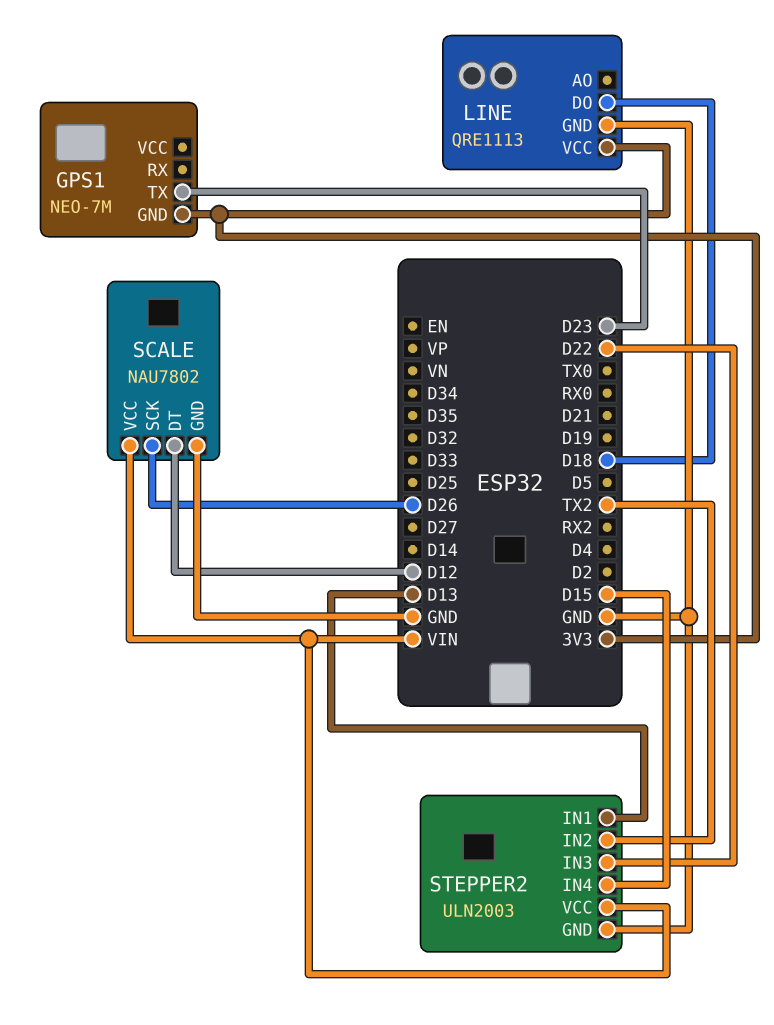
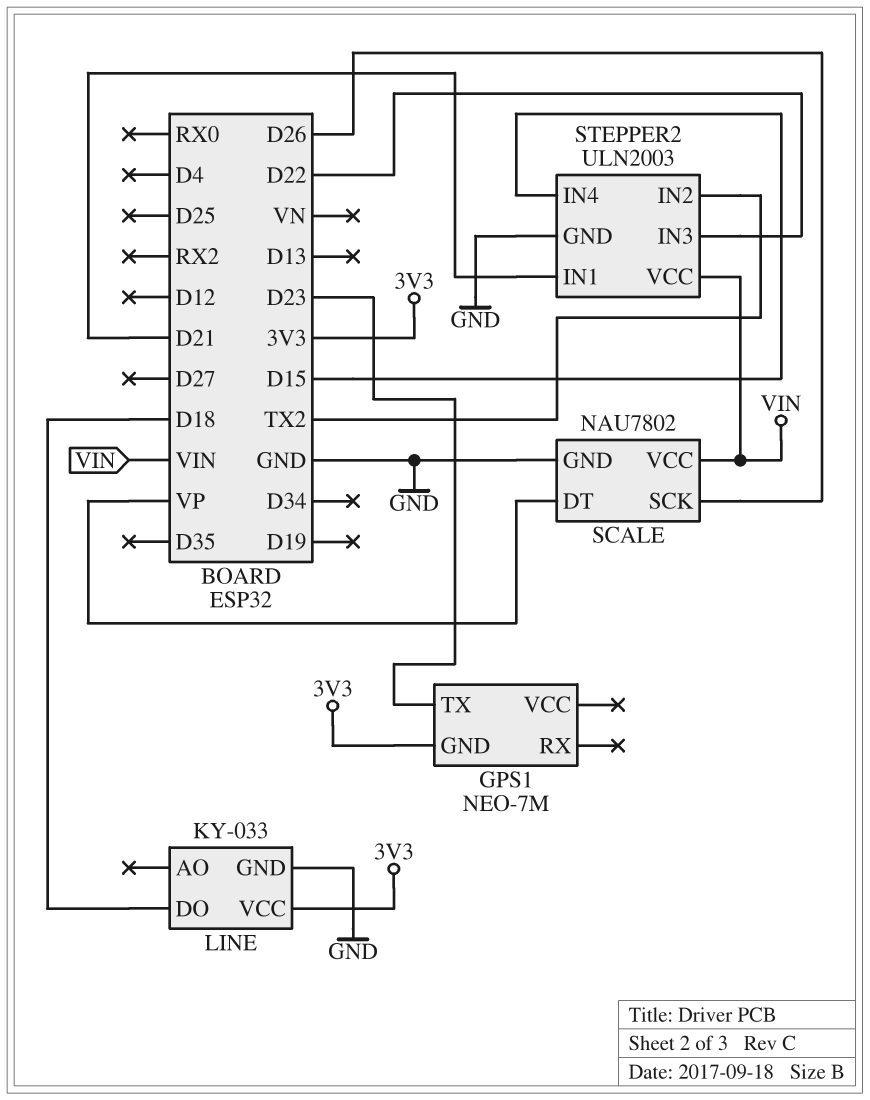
LINE: QRE1113 -> KY-033
SCALE pin DT: D12 -> VP
STEPPER2 pin IN1: D13 -> D21

